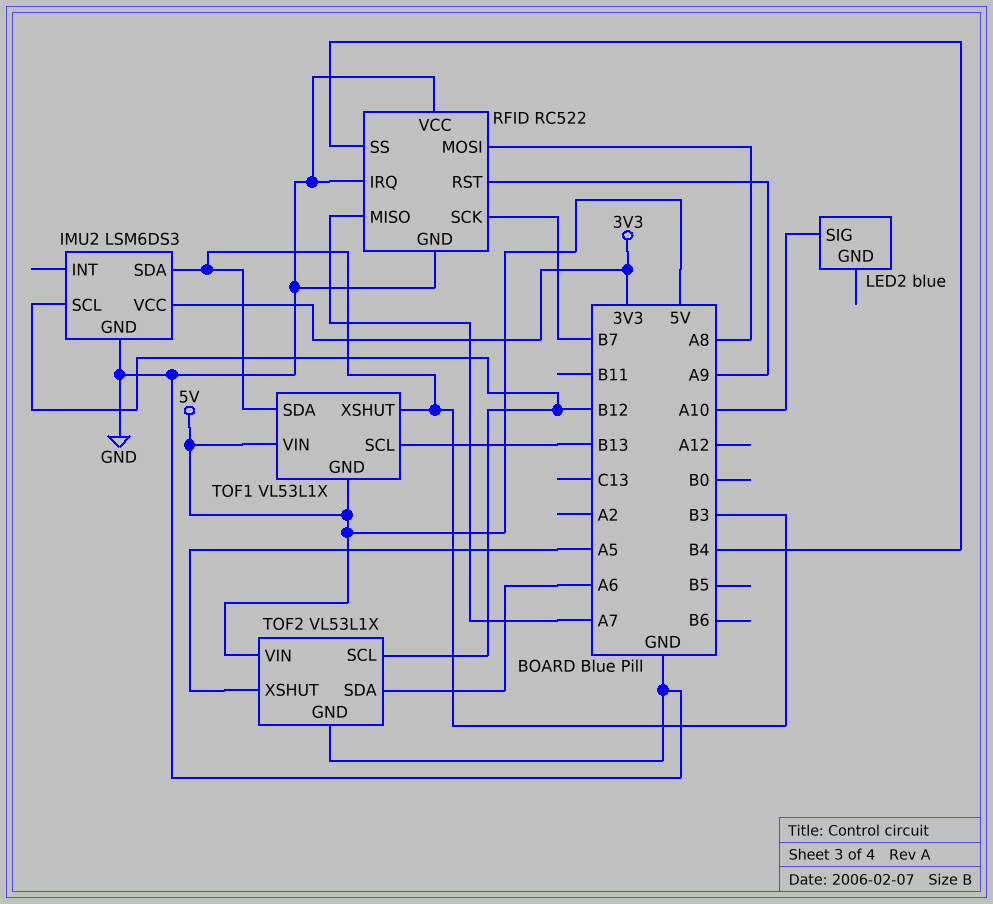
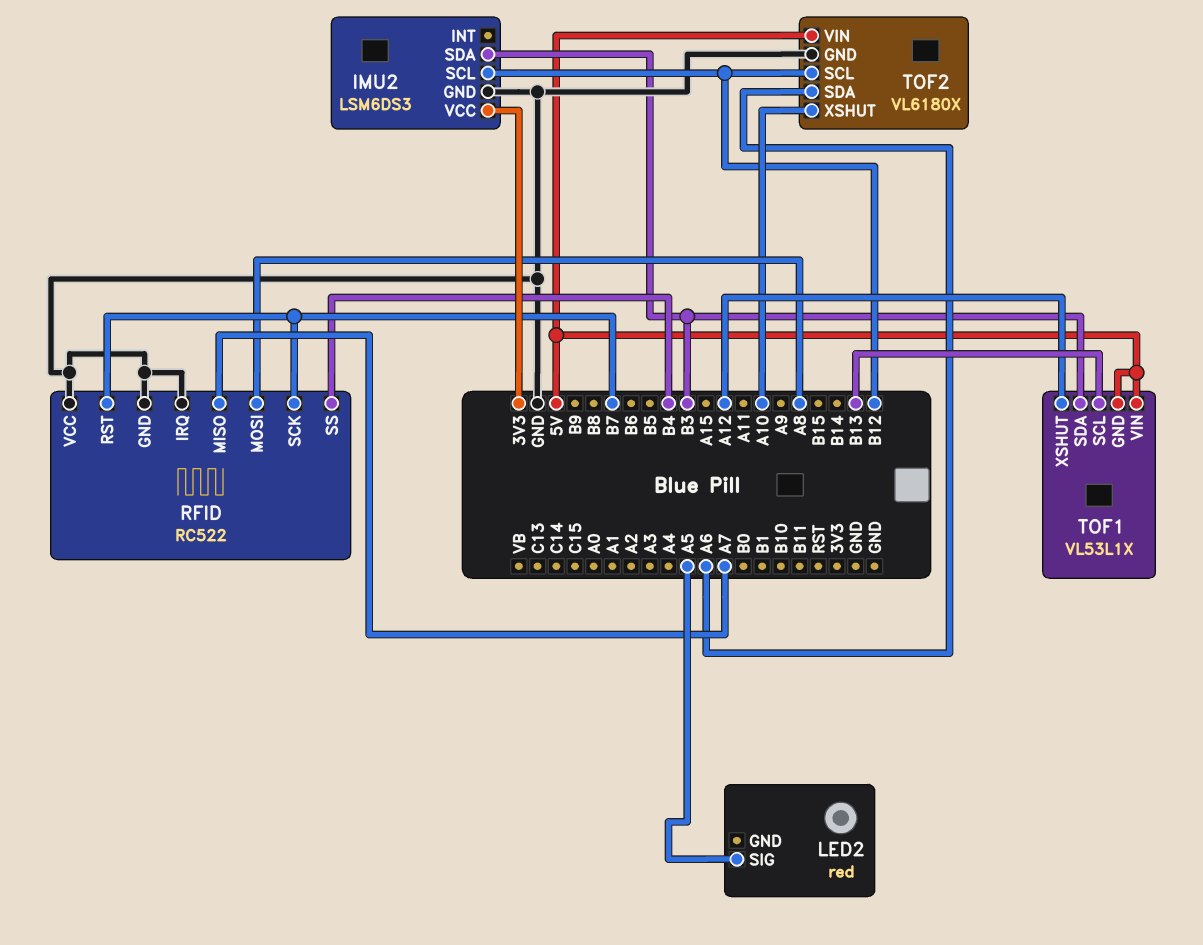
LED2: blue -> red
LED2 pin SIG: A10 -> A5
RFID pin RST: A9 -> B7
TOF1 pin XSHUT: B3 -> A12
TOF2: VL53L1X -> VL6180X
TOF2 pin XSHUT: A5 -> A10

